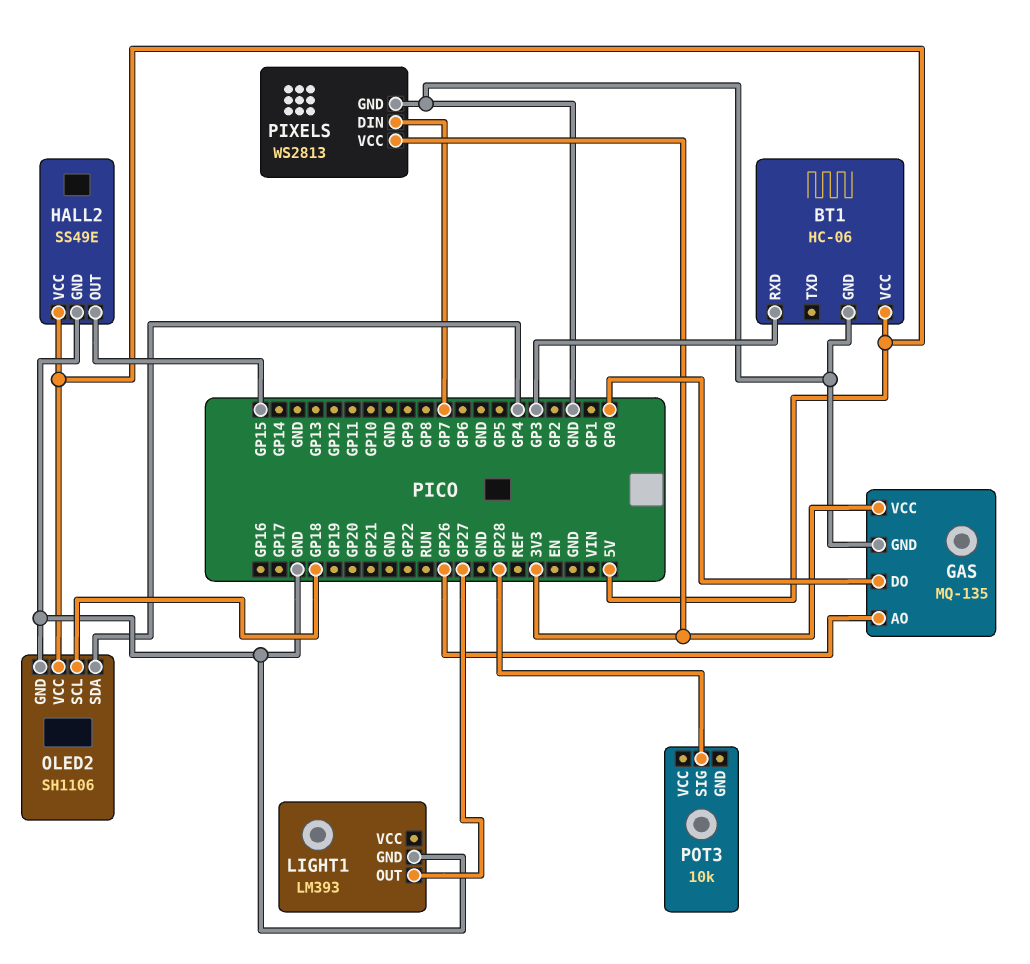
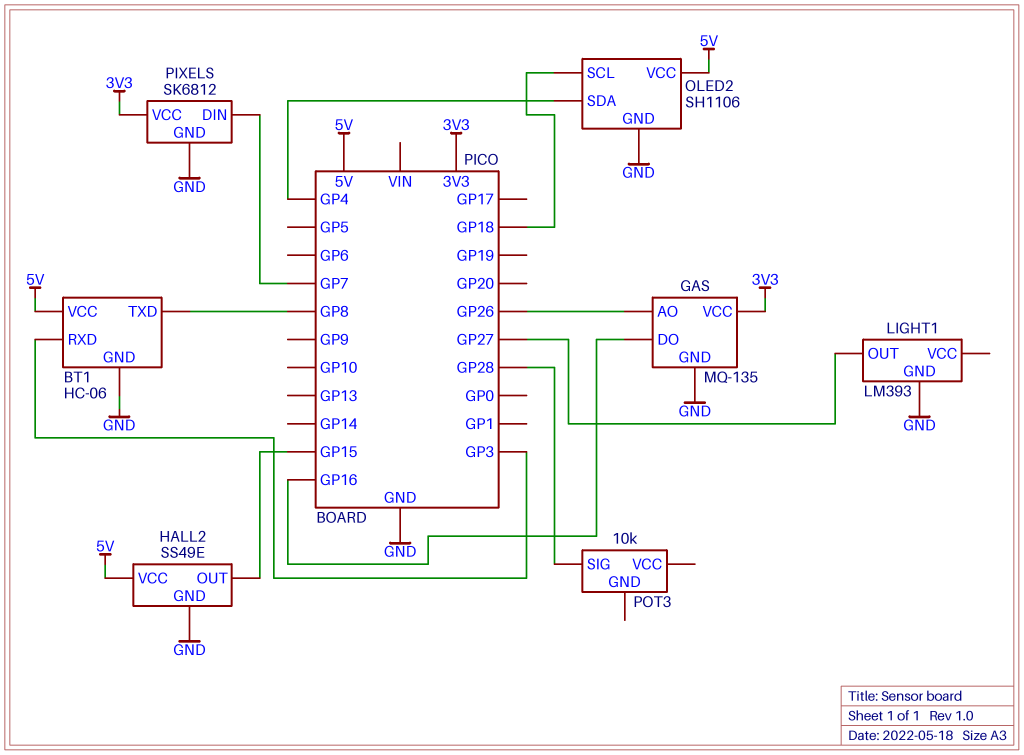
BT1 pin TXD: none -> GP8
GAS pin DO: GP0 -> GP16
PIXELS: WS2813 -> SK6812

